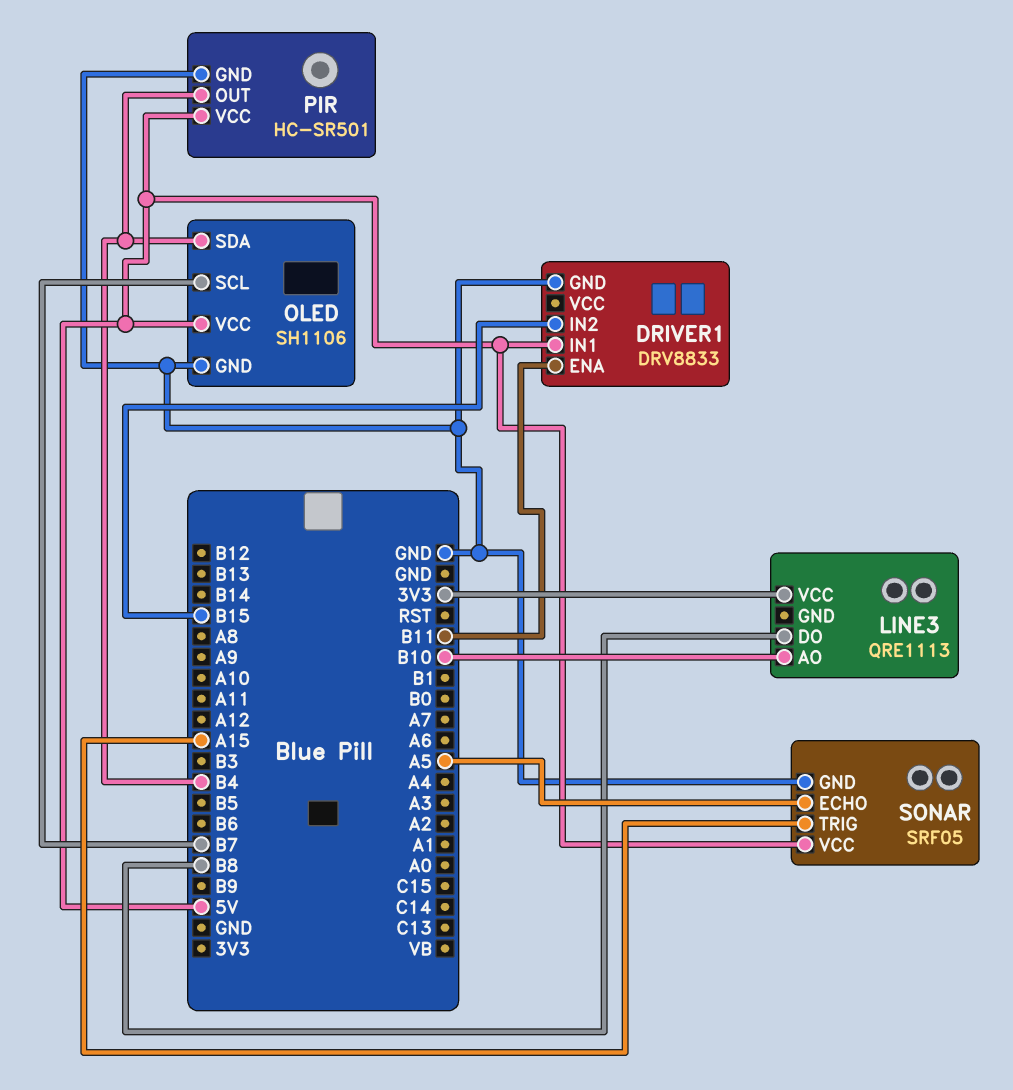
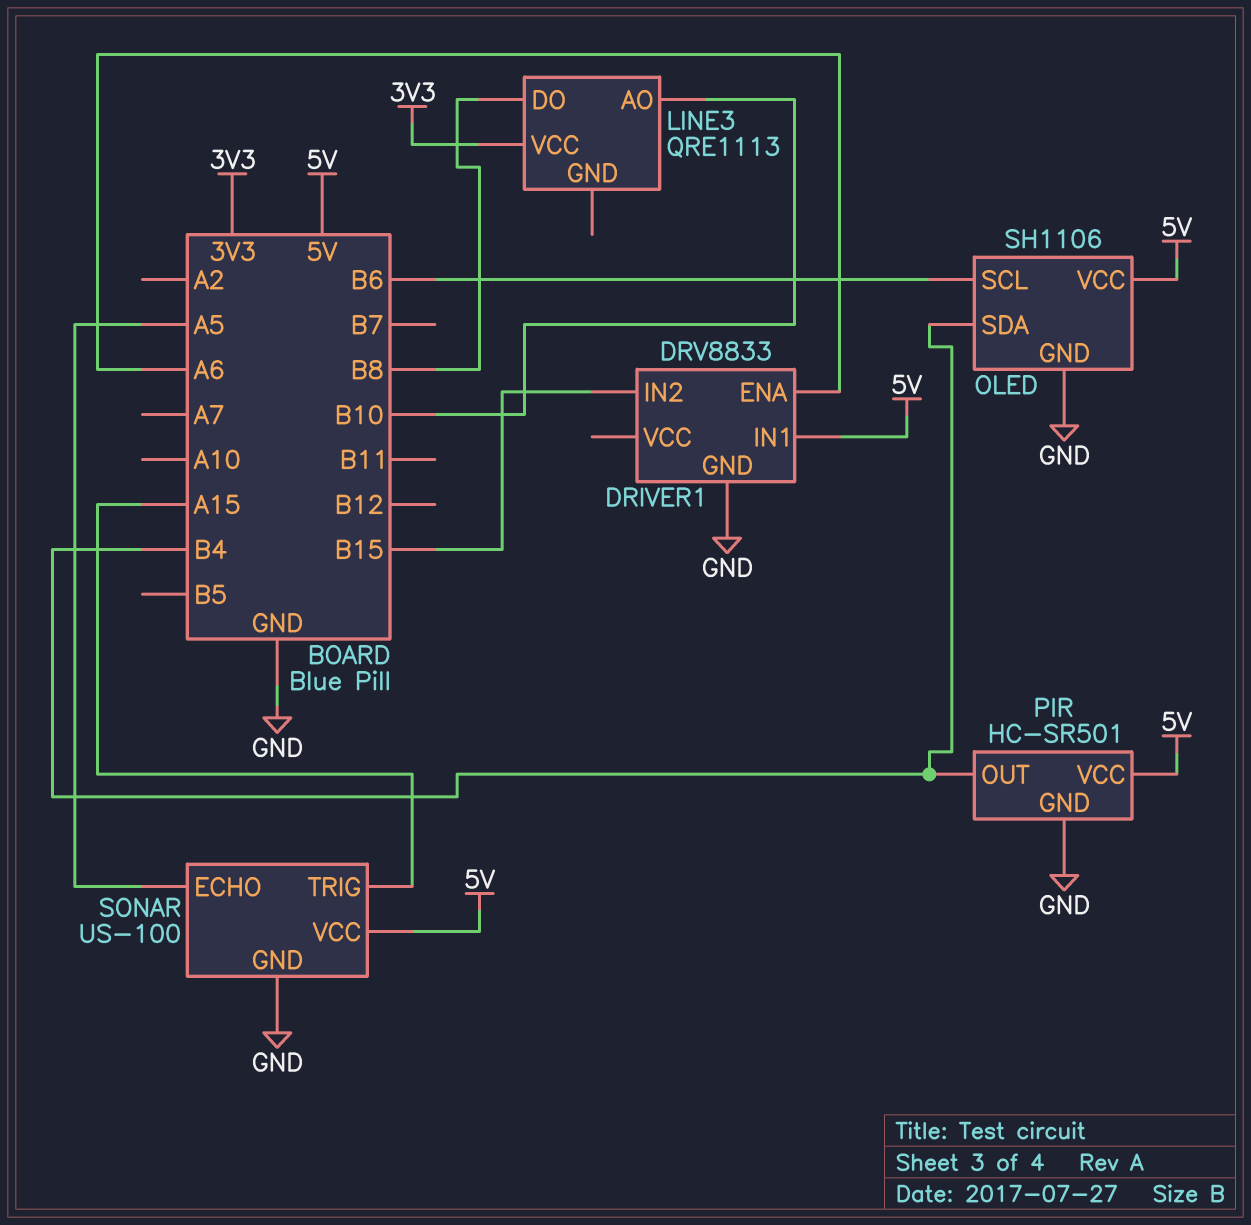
DRIVER1 pin ENA: B11 -> A6
OLED pin SCL: B7 -> B6
SONAR: SRF05 -> US-100

